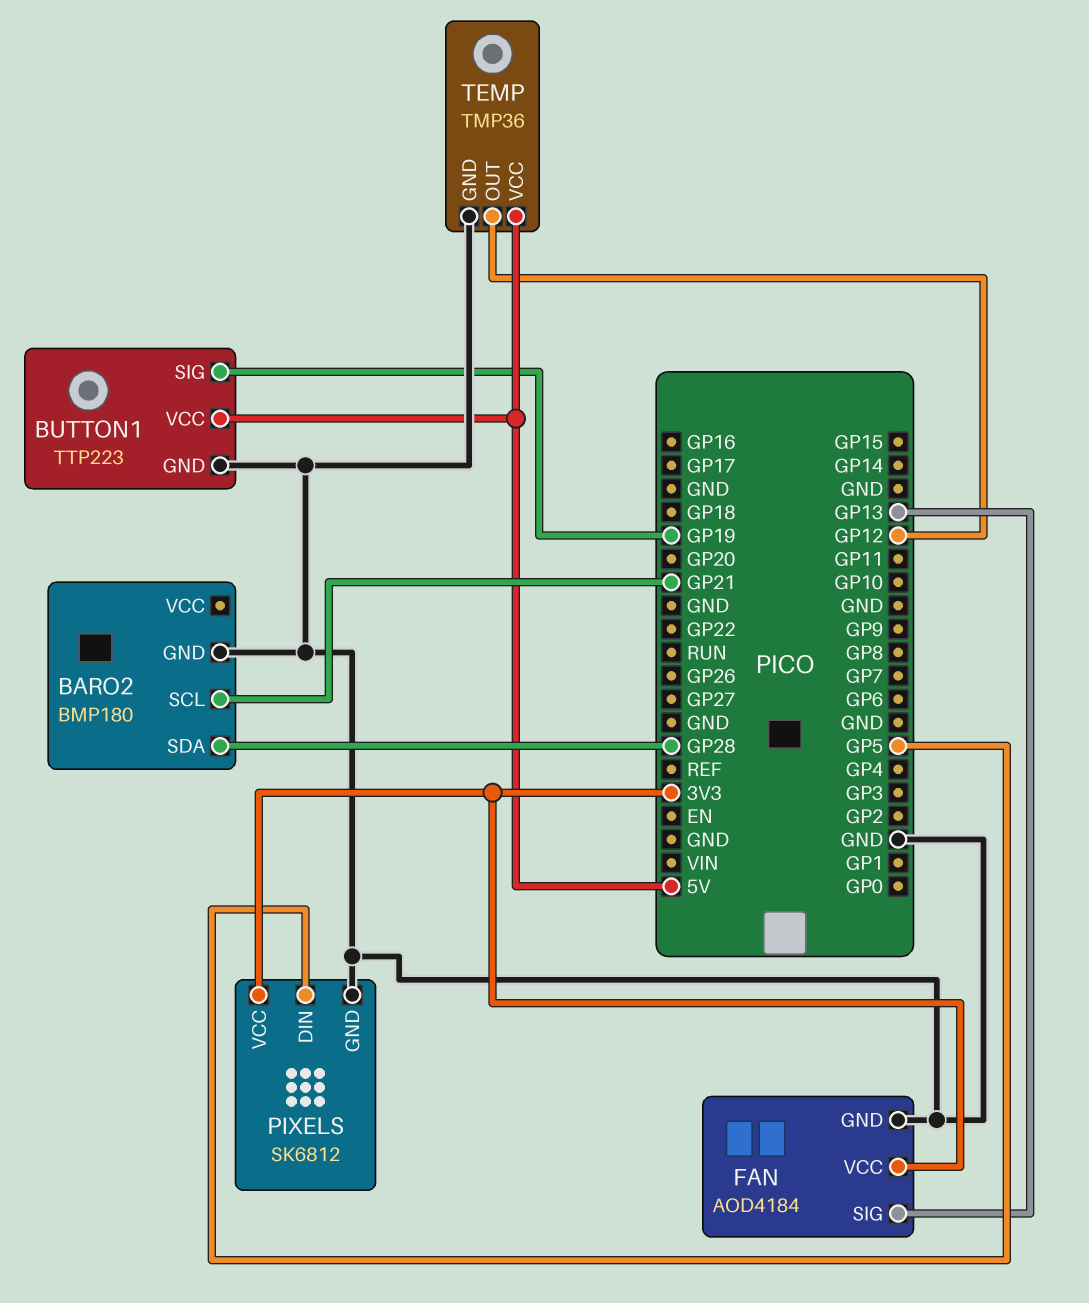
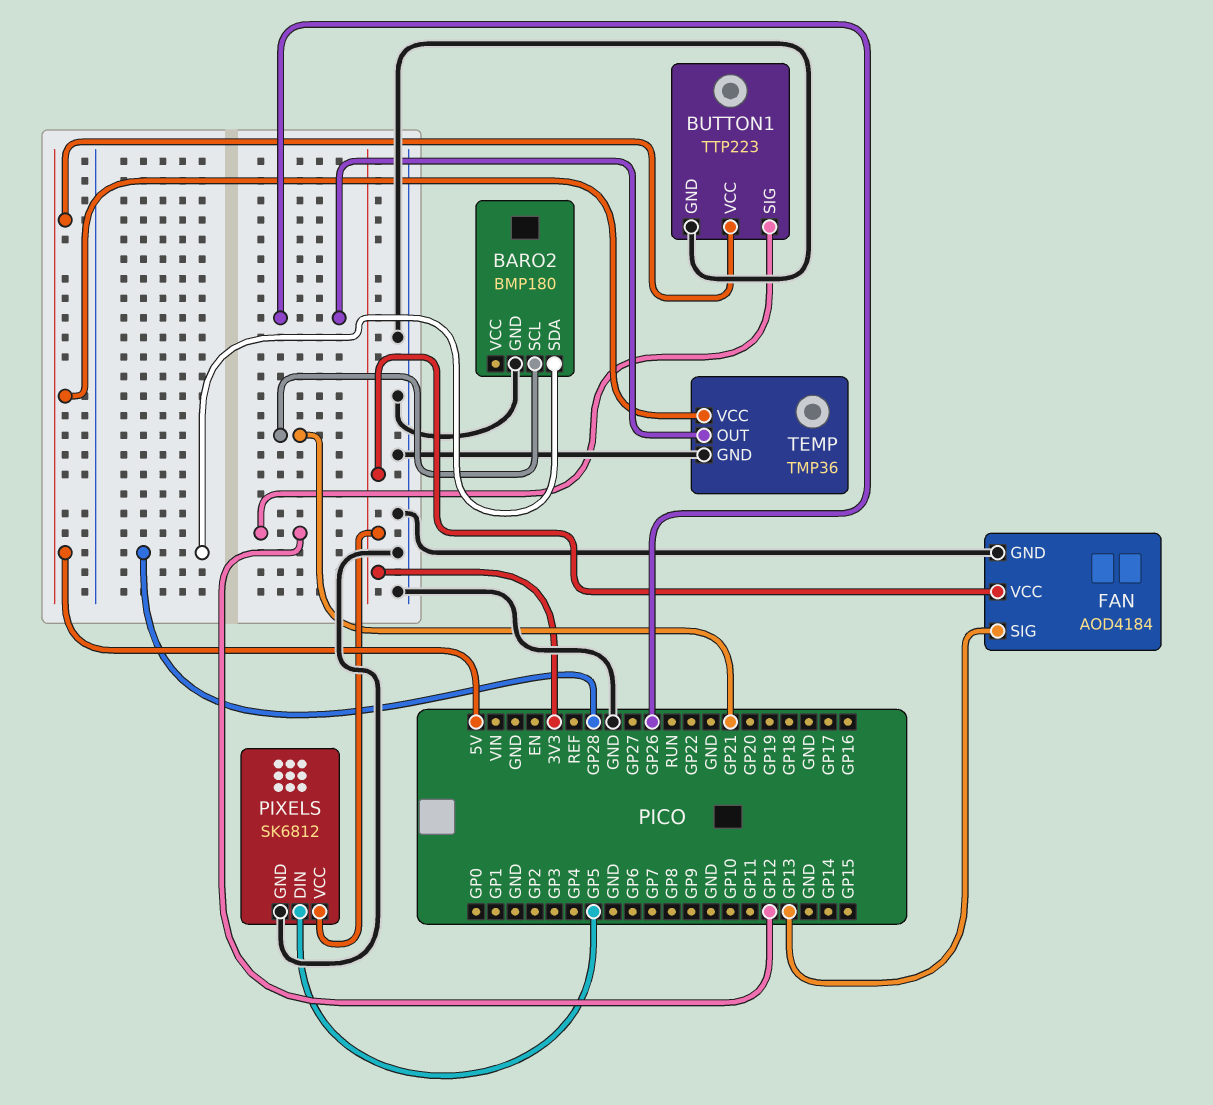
BUTTON1 pin SIG: GP19 -> GP12
TEMP pin OUT: GP12 -> GP26

